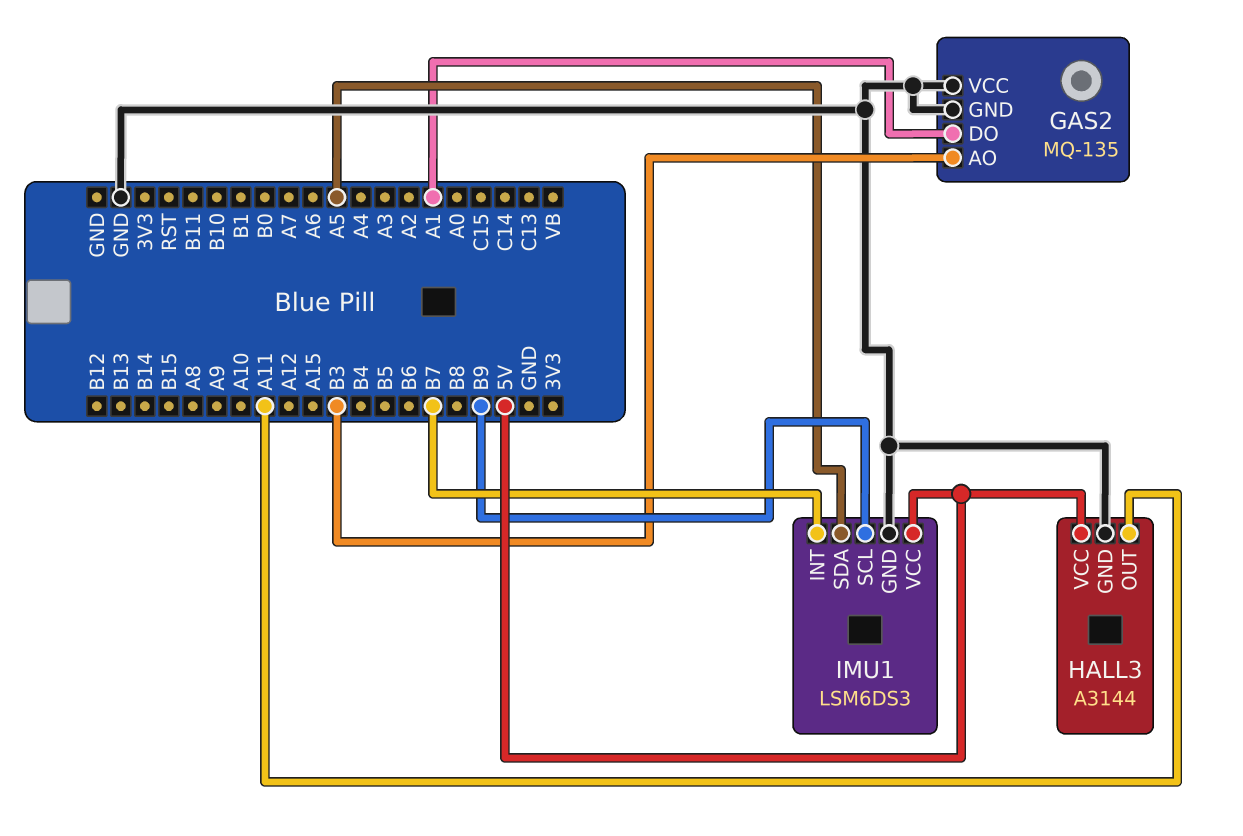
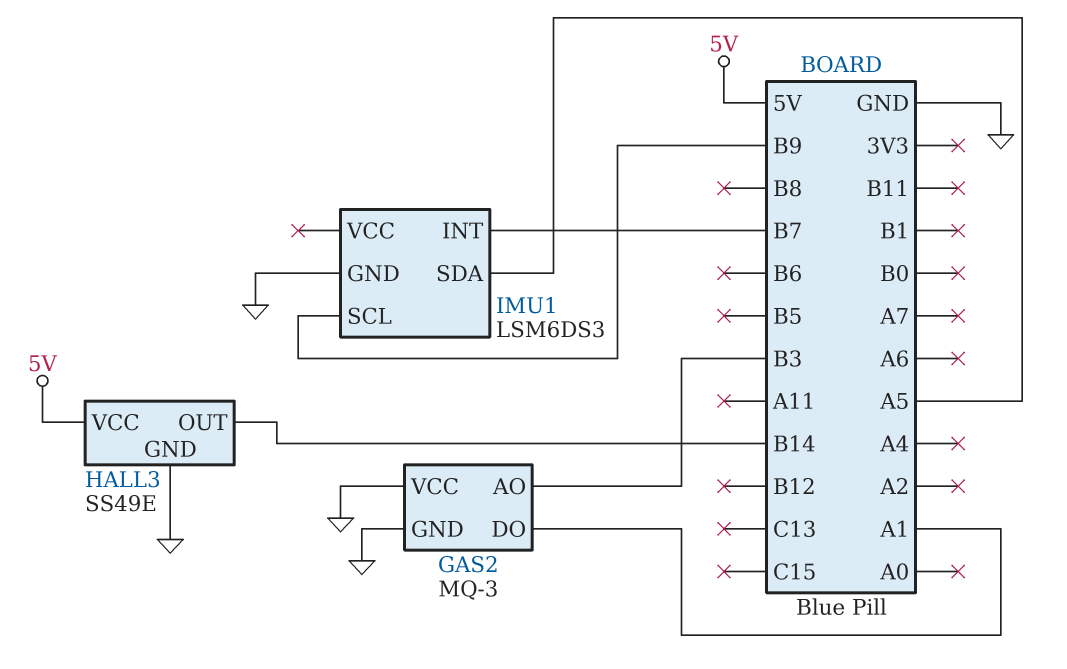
GAS2: MQ-135 -> MQ-3
HALL3: A3144 -> SS49E
HALL3 pin OUT: A11 -> B14
IMU1 pin VCC: 5V -> none

